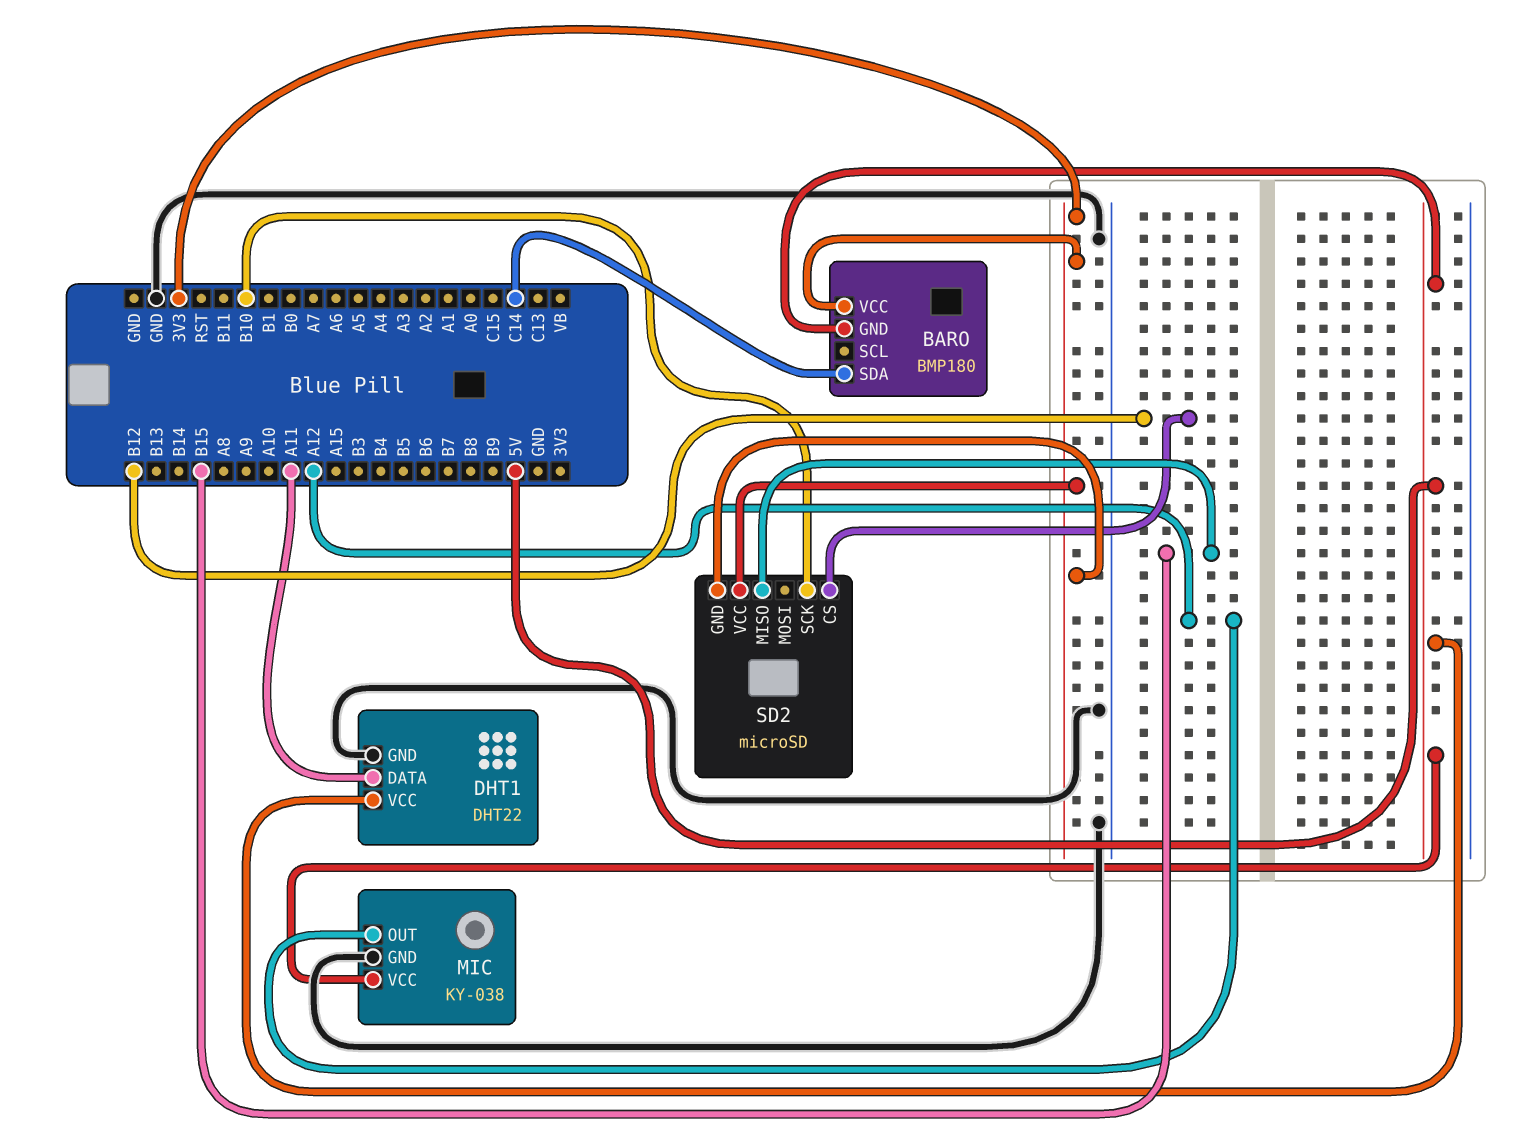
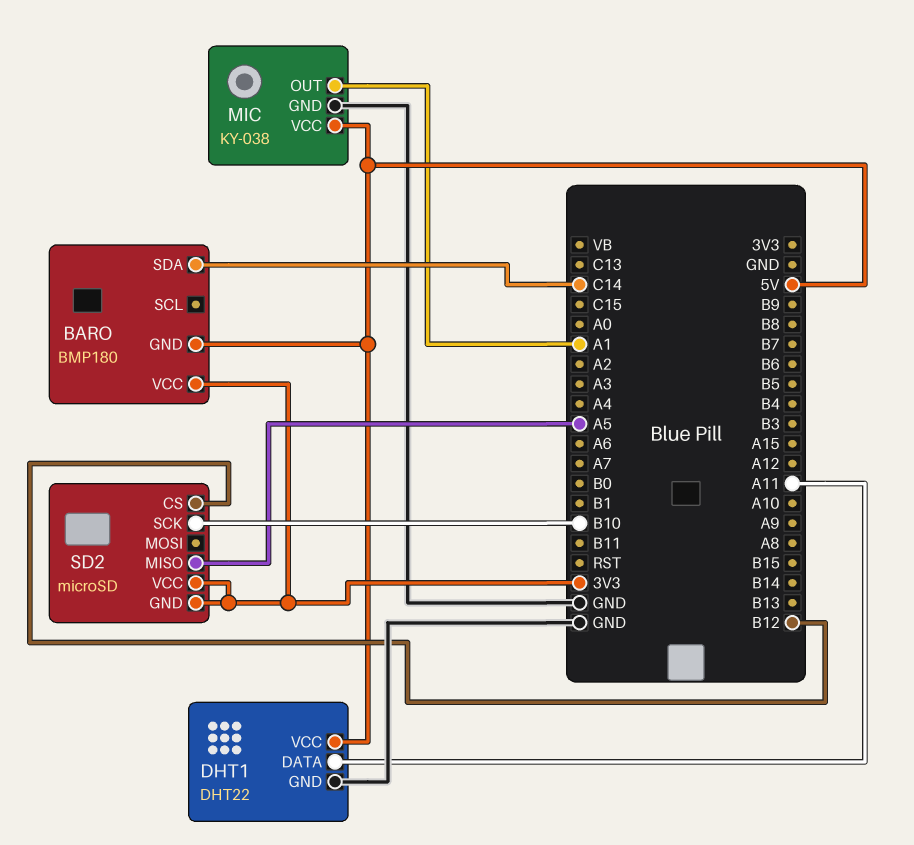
MIC pin OUT: A12 -> A1
SD2 pin MISO: B15 -> A5

